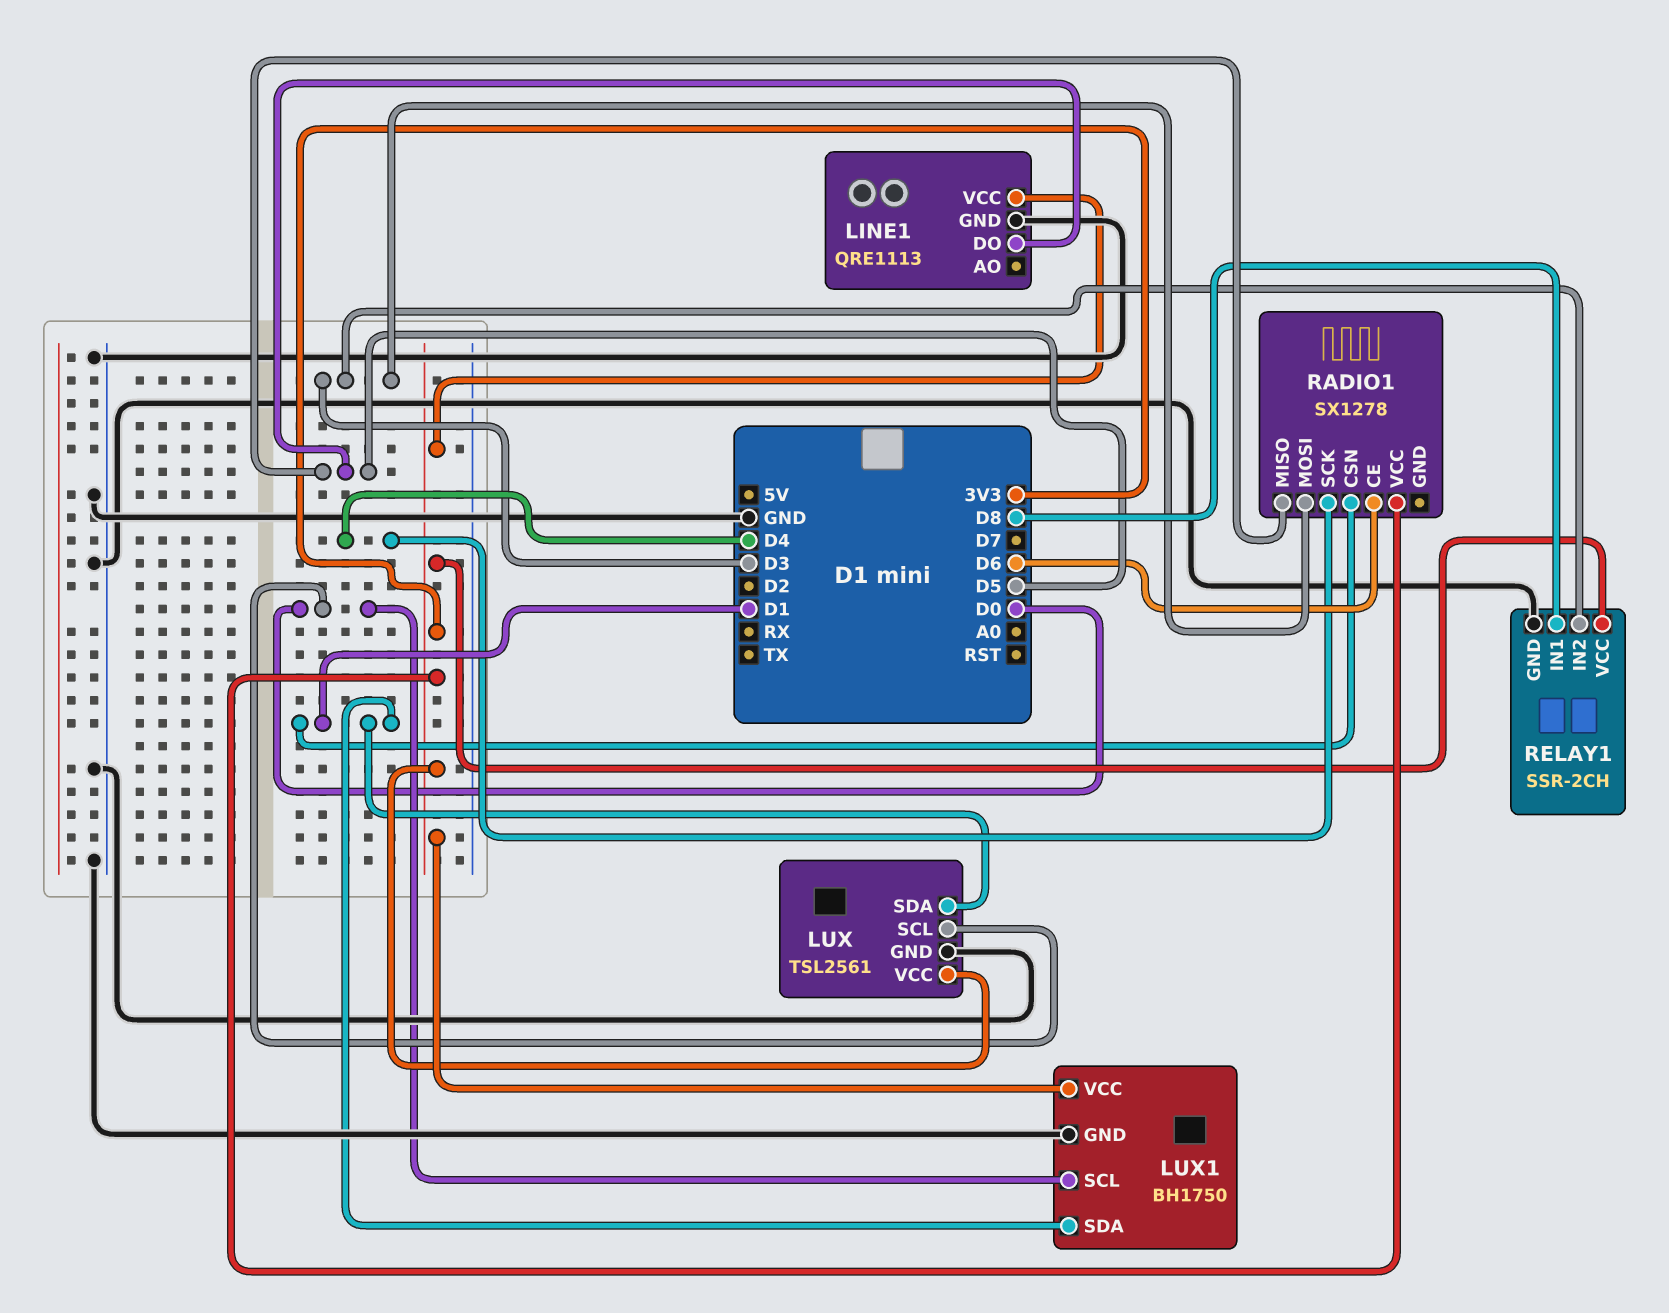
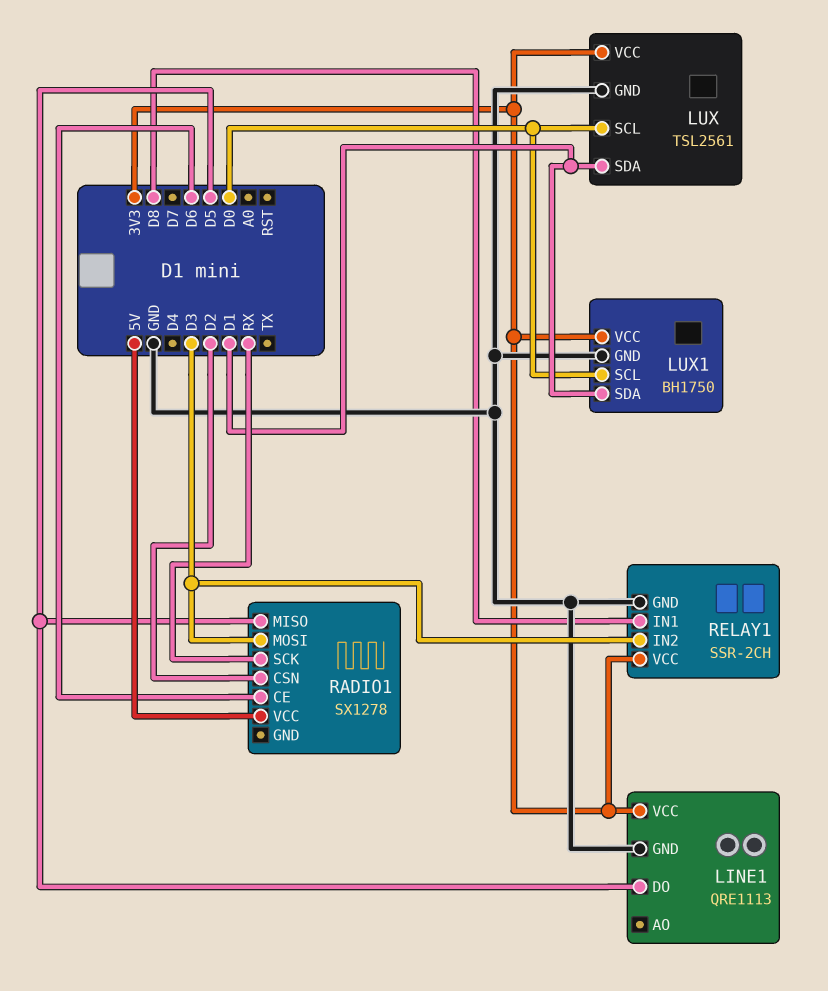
RADIO1 pin CSN: D1 -> D2
RADIO1 pin SCK: D4 -> RX
RADIO1 pin VCC: 3V3 -> 5V

